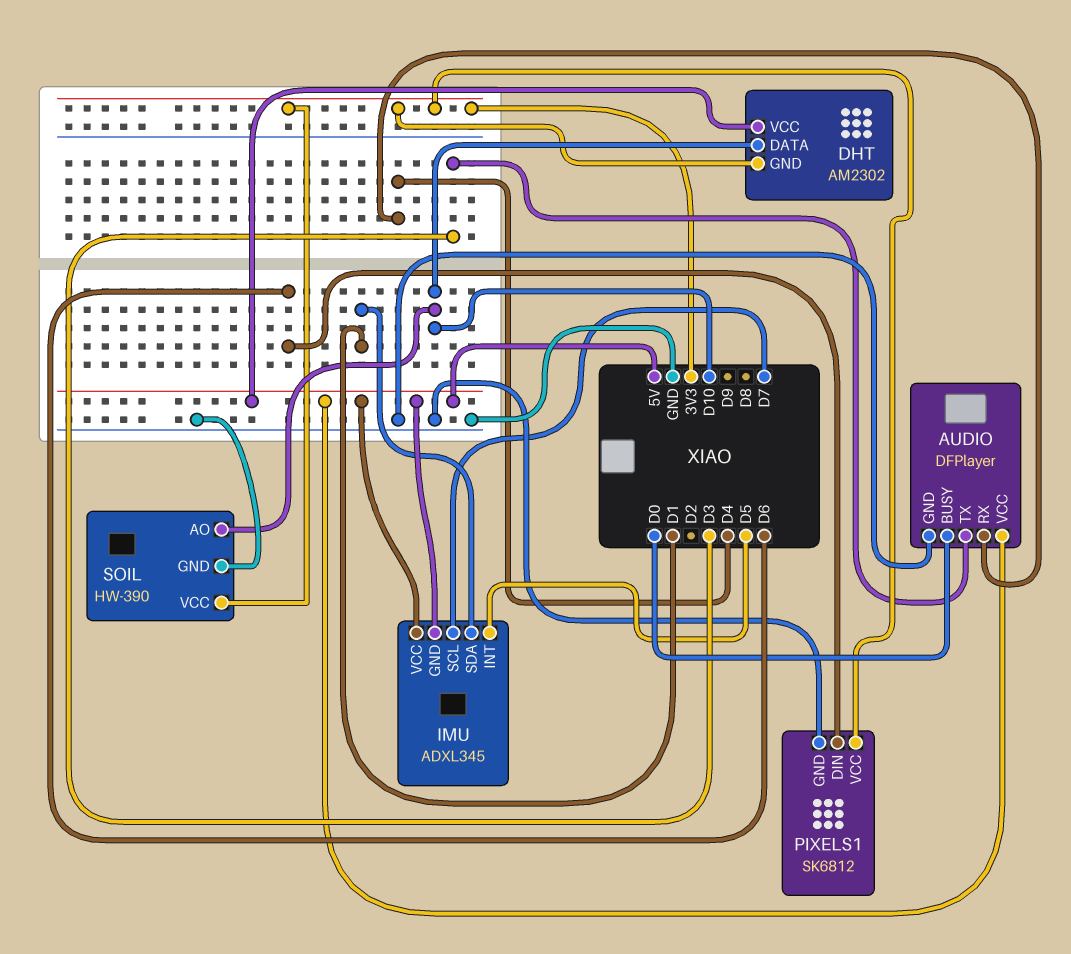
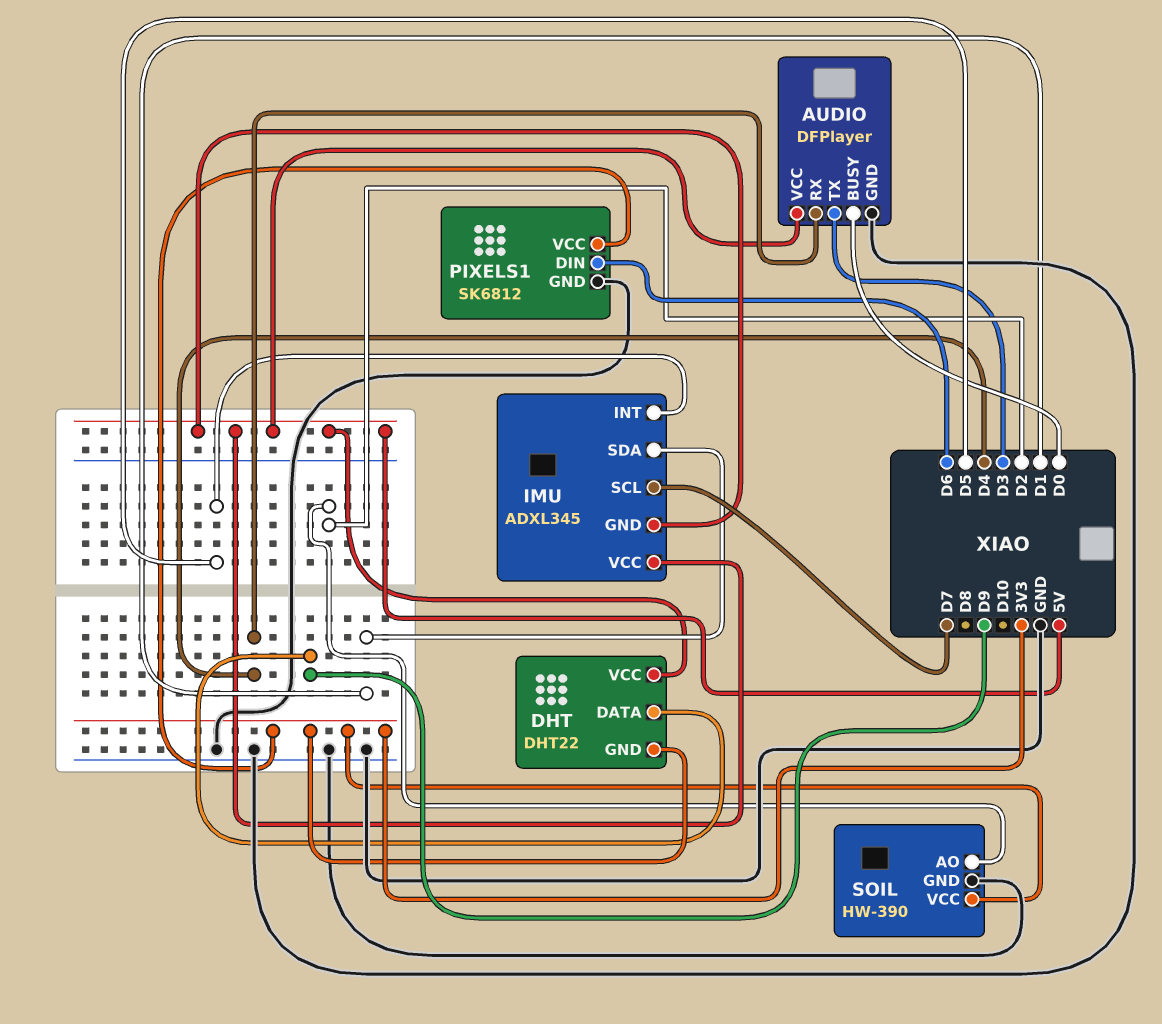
DHT: AM2302 -> DHT22
DHT pin DATA: D10 -> D9
SOIL pin AO: D10 -> D2

